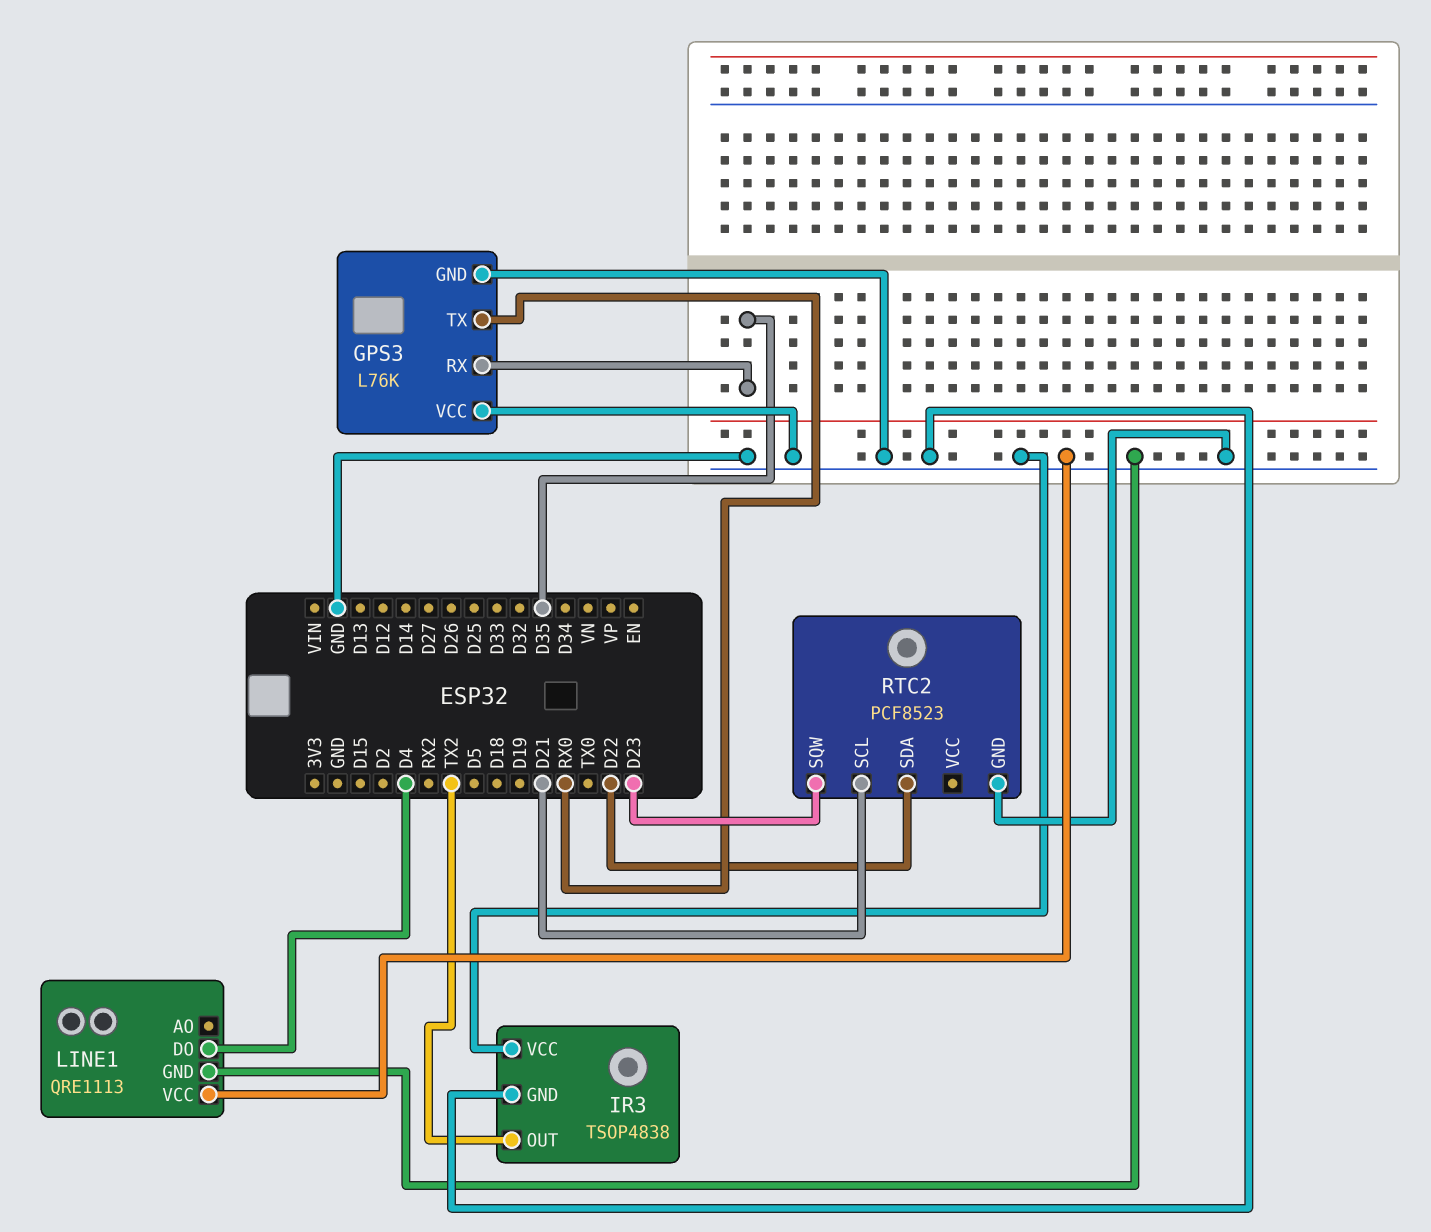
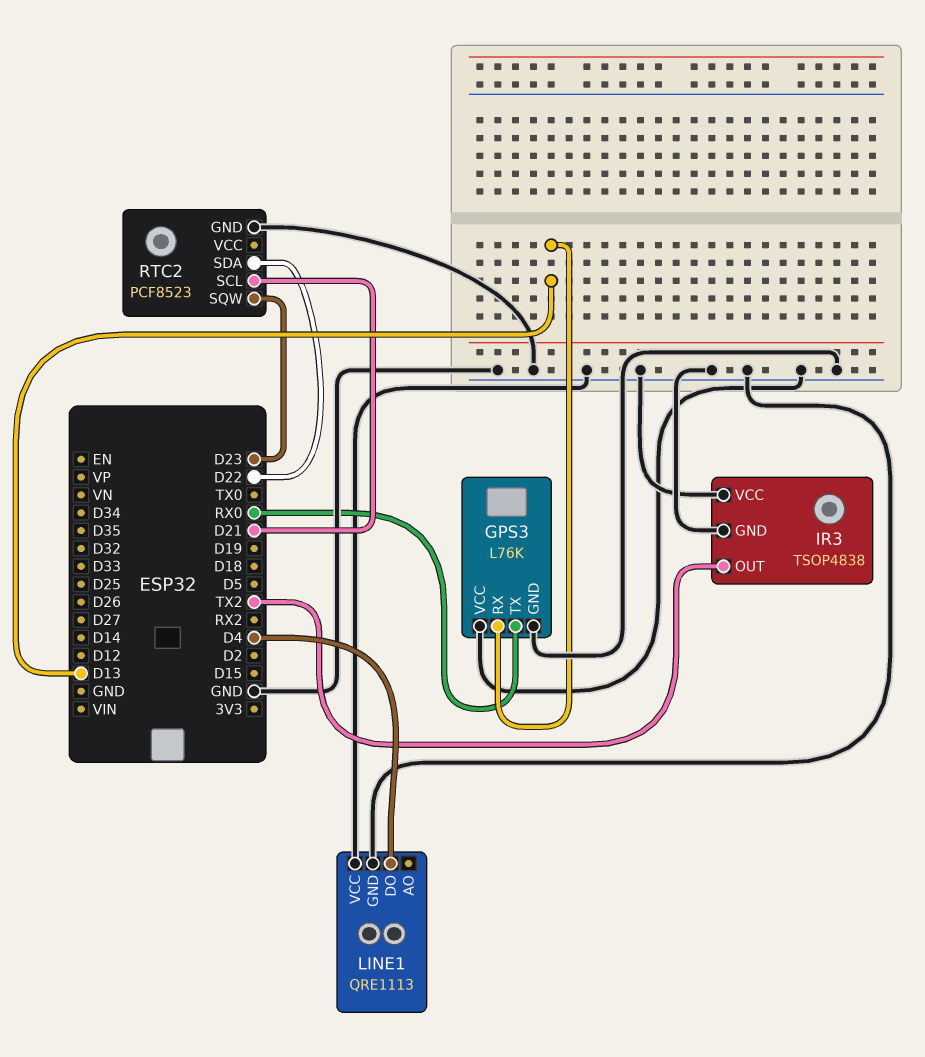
GPS3 pin RX: D35 -> D13

